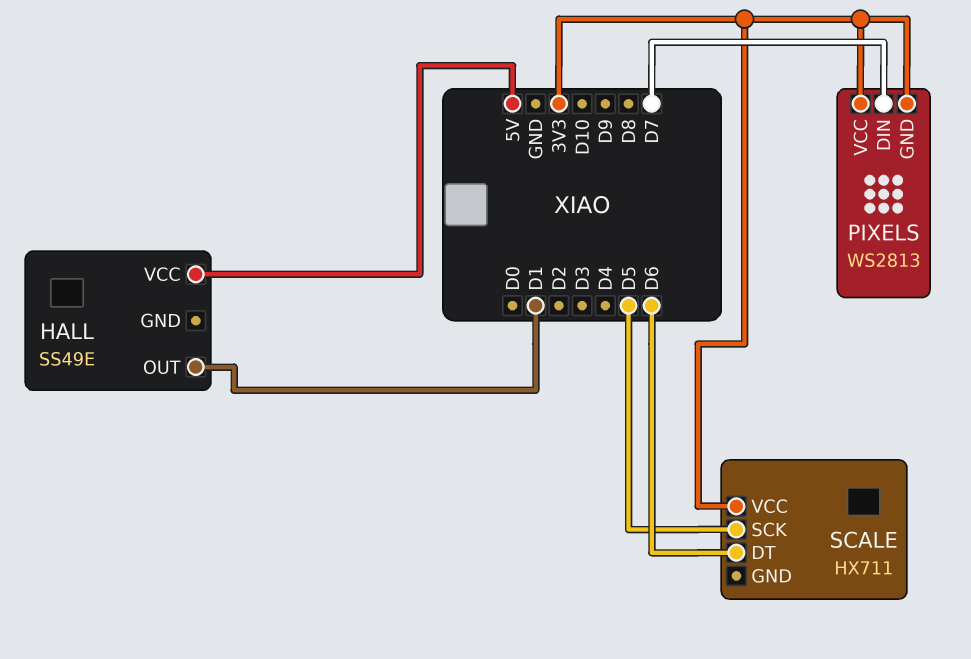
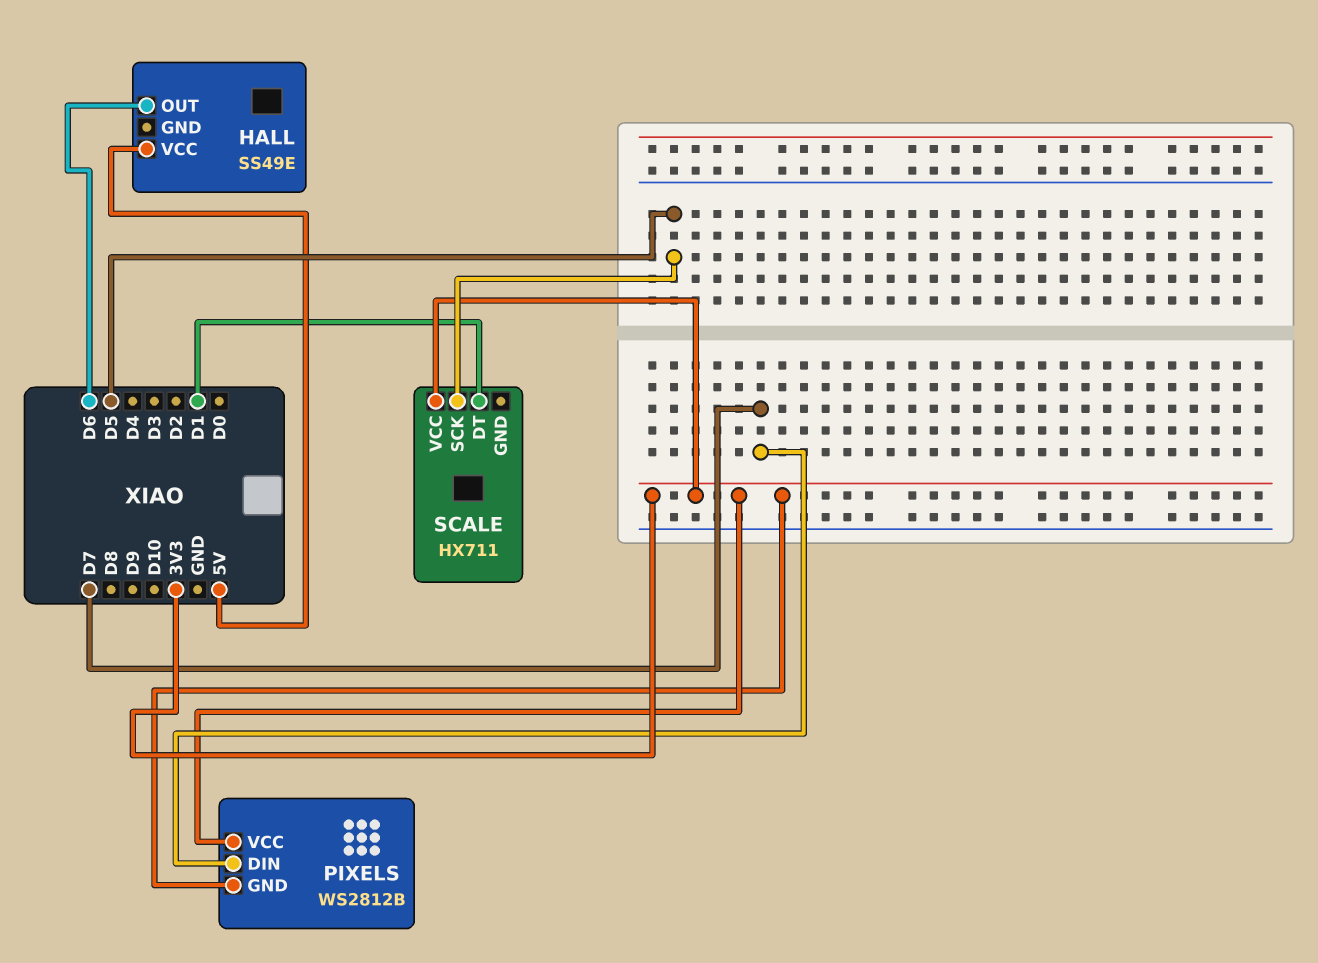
HALL pin OUT: D1 -> D6
PIXELS: WS2813 -> WS2812B
SCALE pin DT: D6 -> D1

